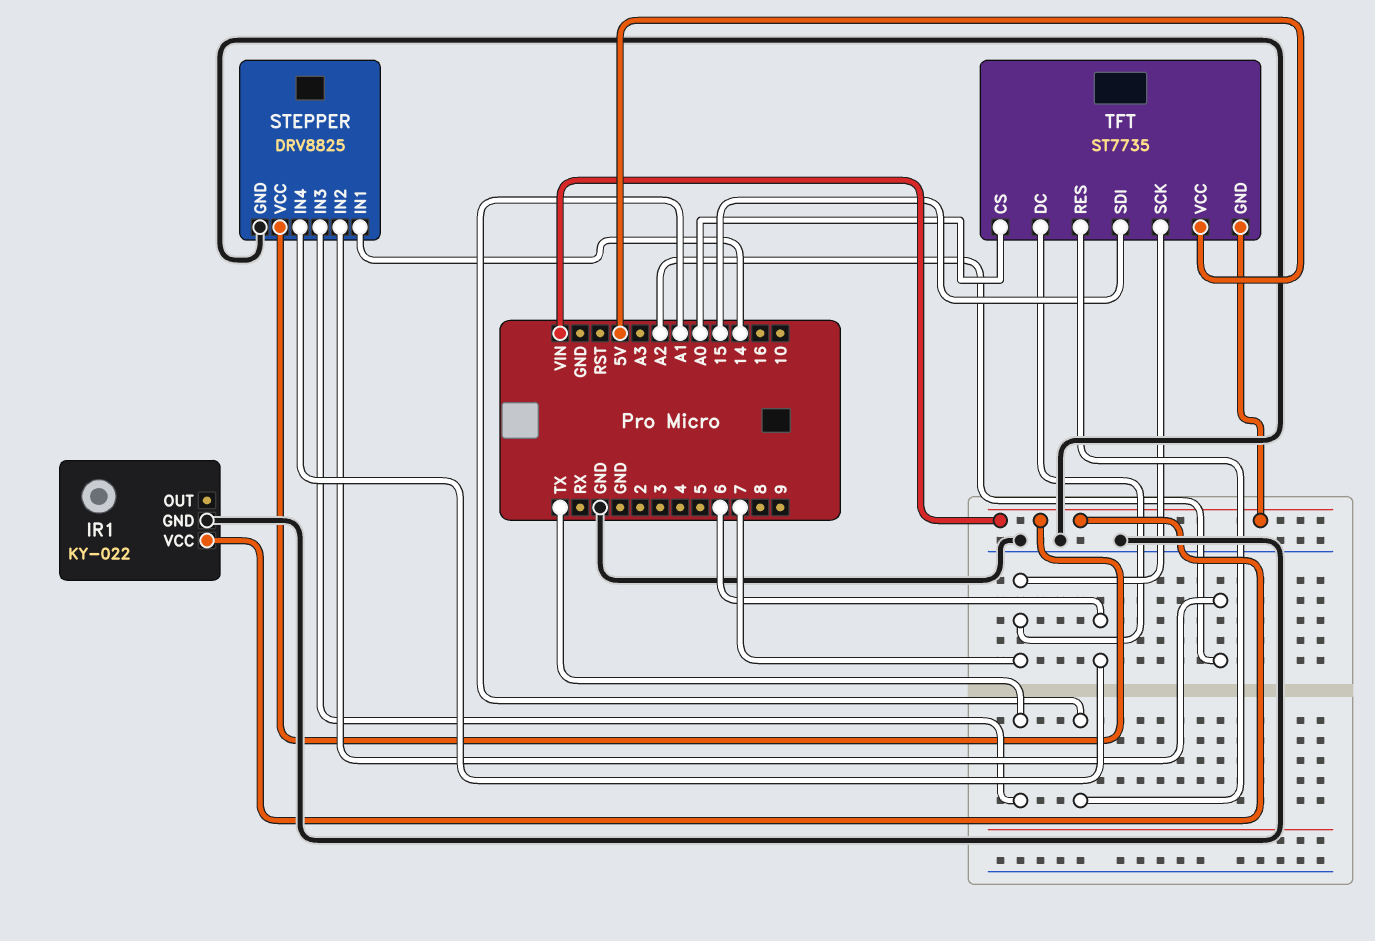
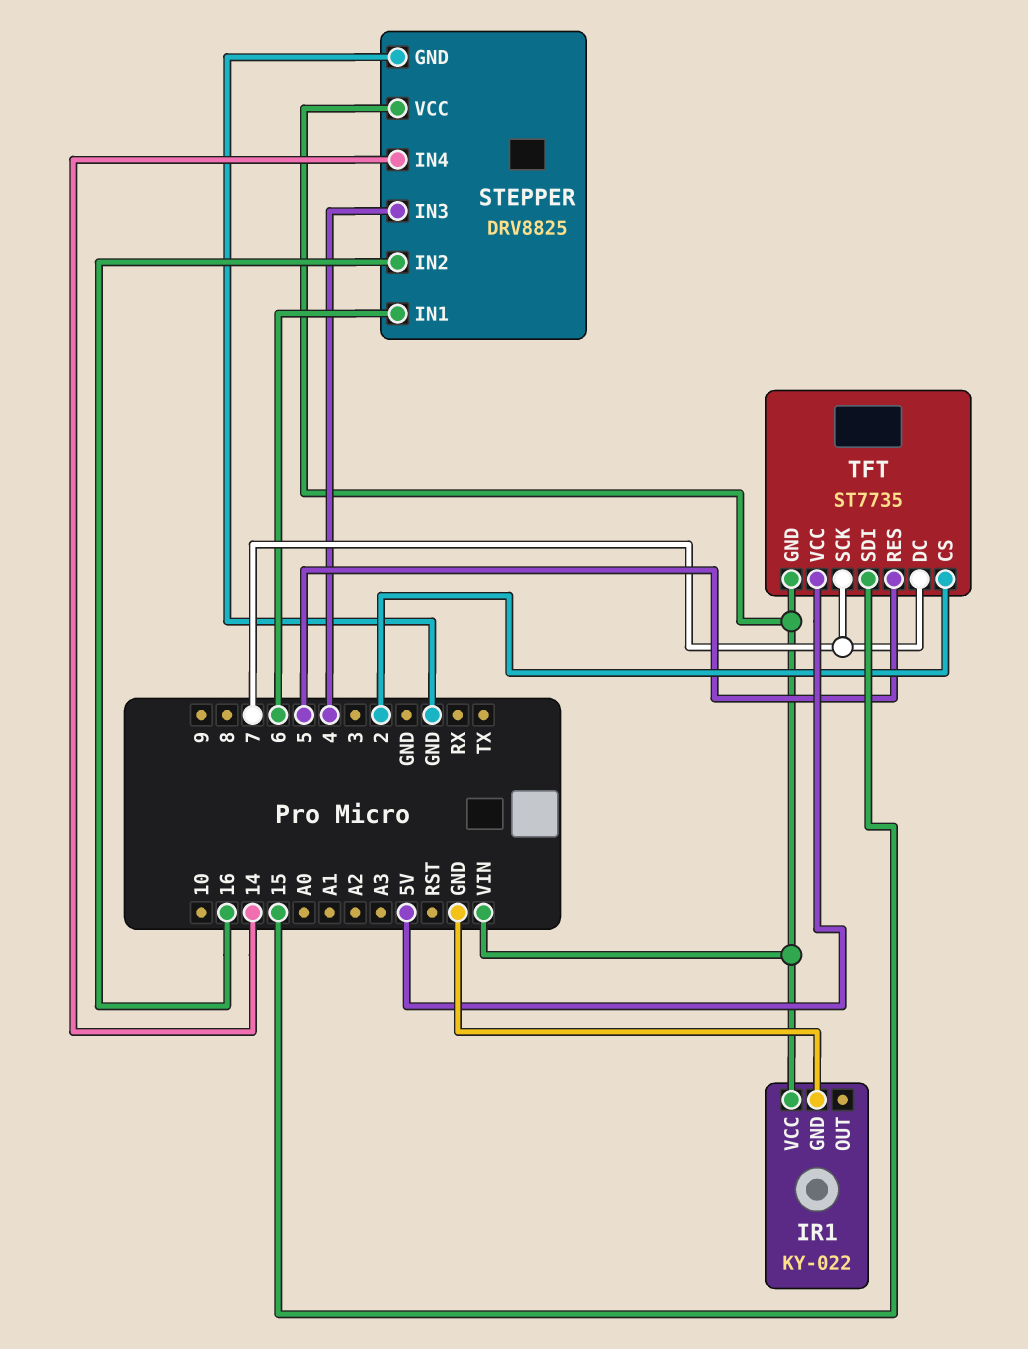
STEPPER pin IN1: 14 -> 6
STEPPER pin IN2: A2 -> 16
STEPPER pin IN3: TX -> 4
STEPPER pin IN4: 6 -> 14
TFT pin CS: A0 -> 2
TFT pin RES: A1 -> 5

